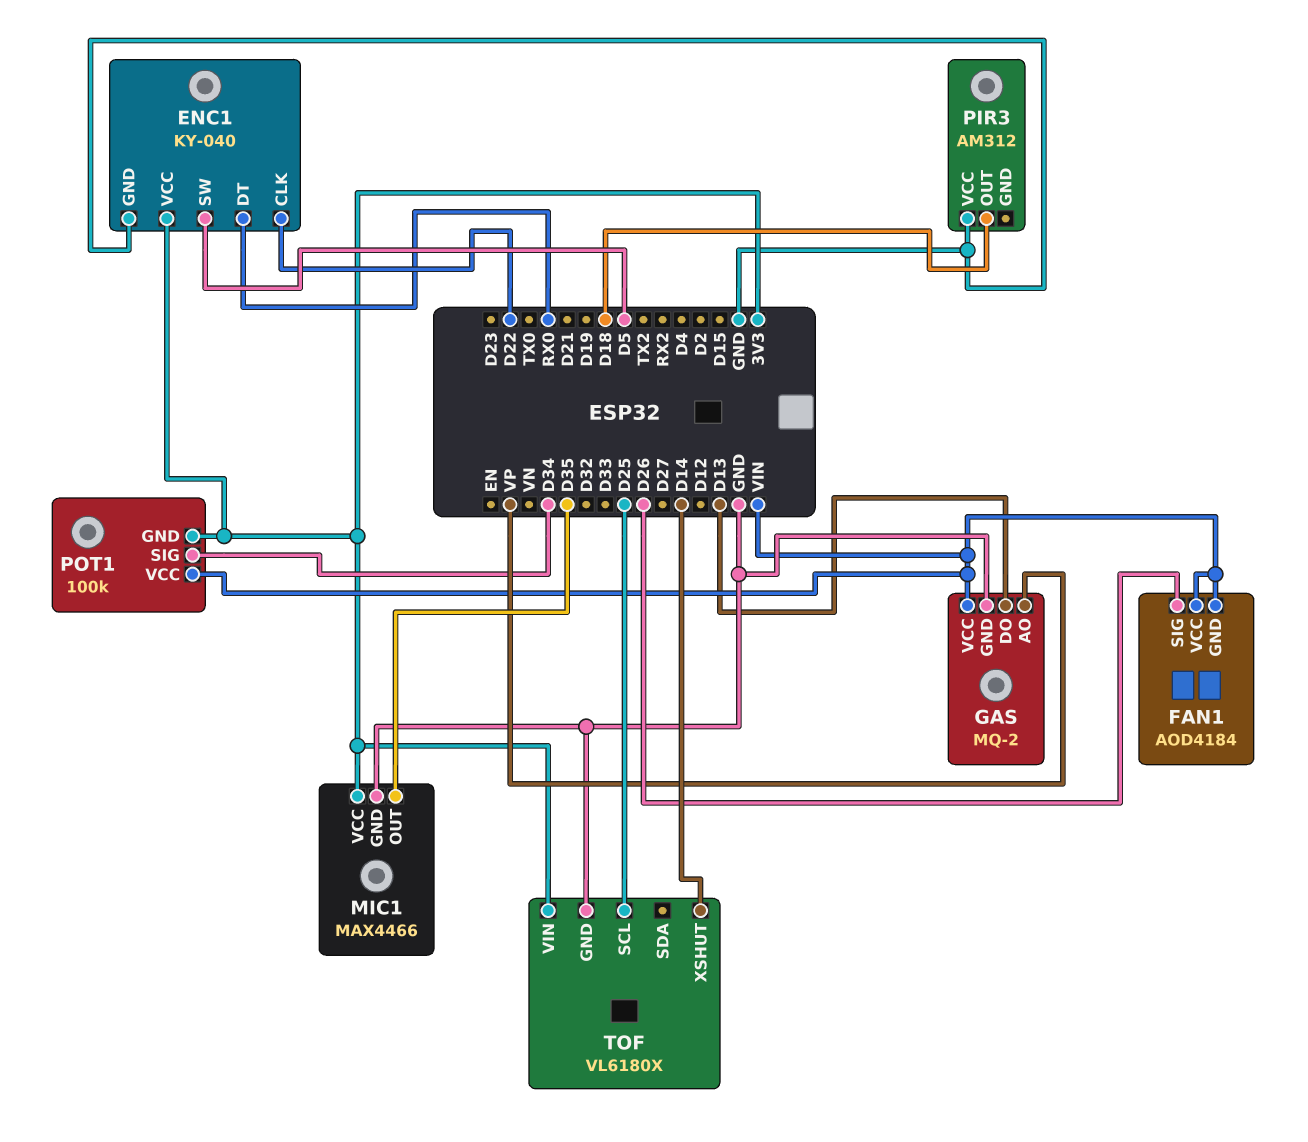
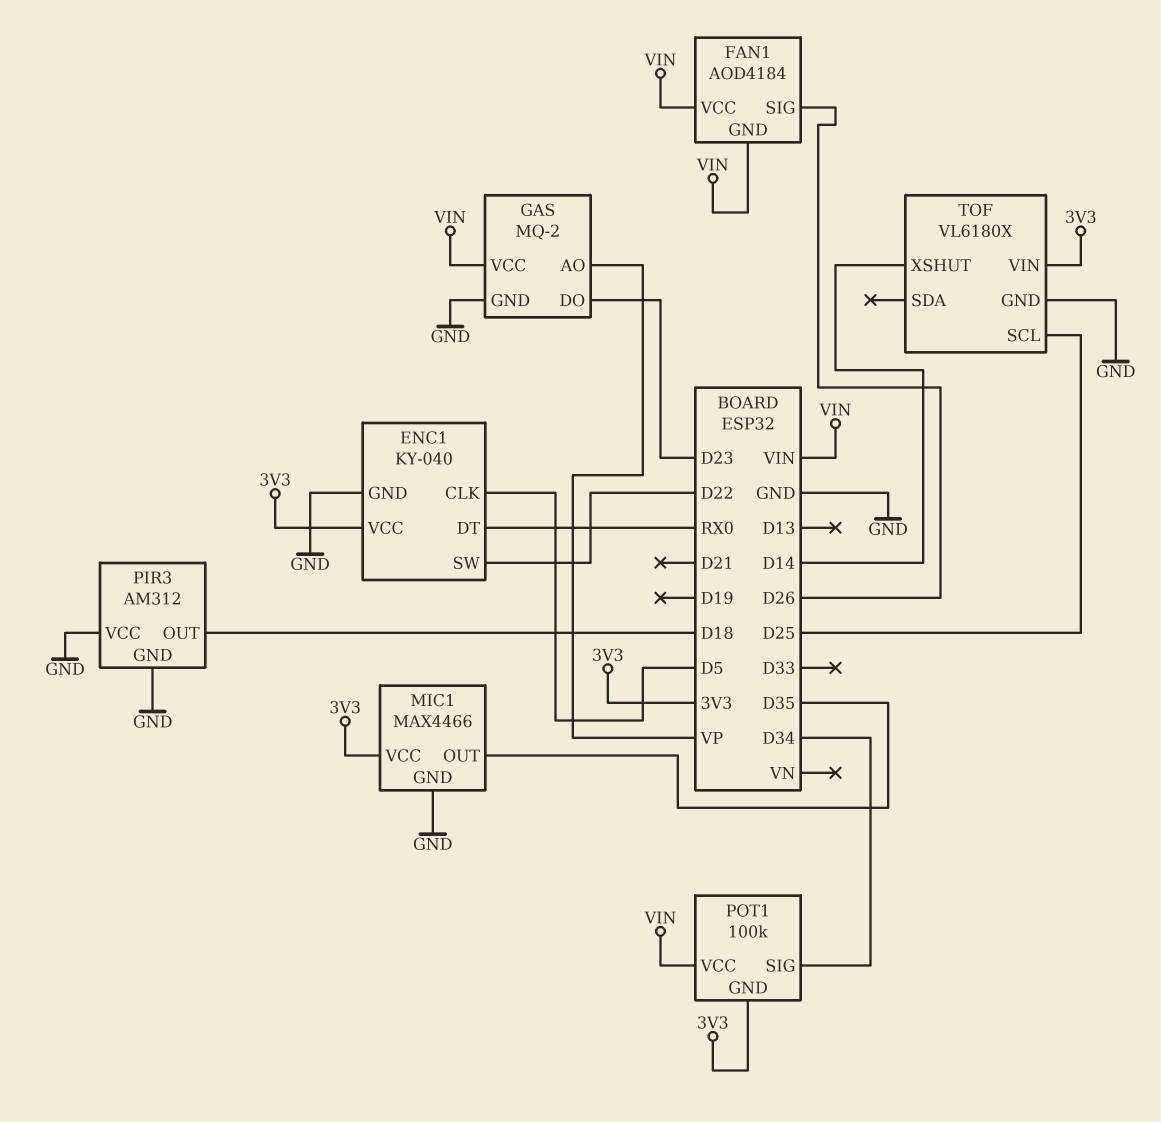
ENC1 pin CLK: D22 -> D5
ENC1 pin SW: D5 -> D22
GAS pin DO: D13 -> D23
PIR3 pin GND: none -> GND

